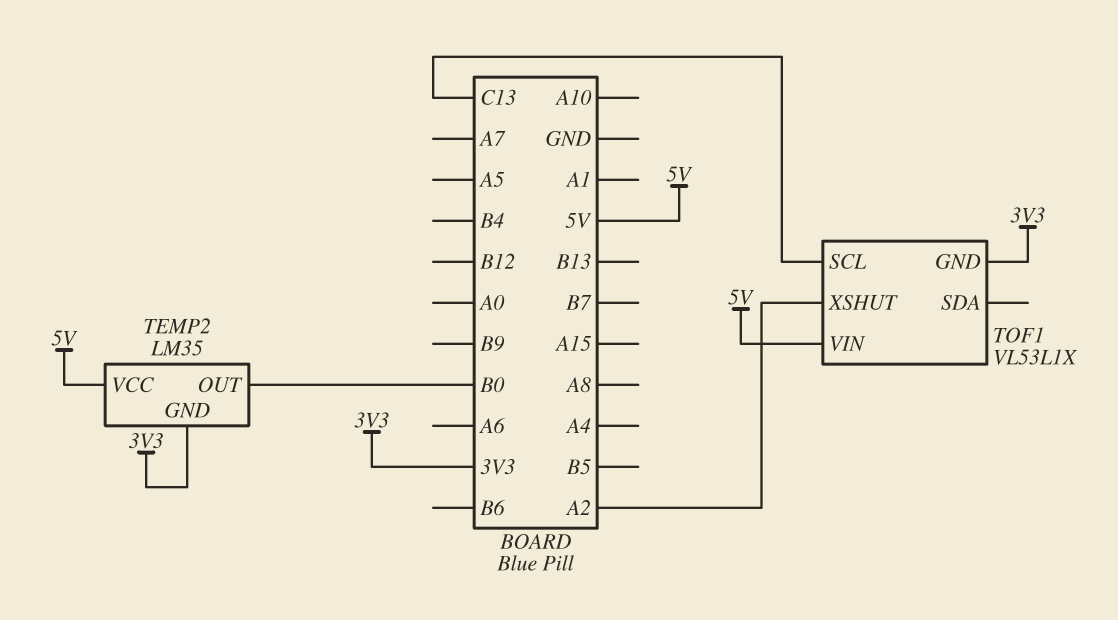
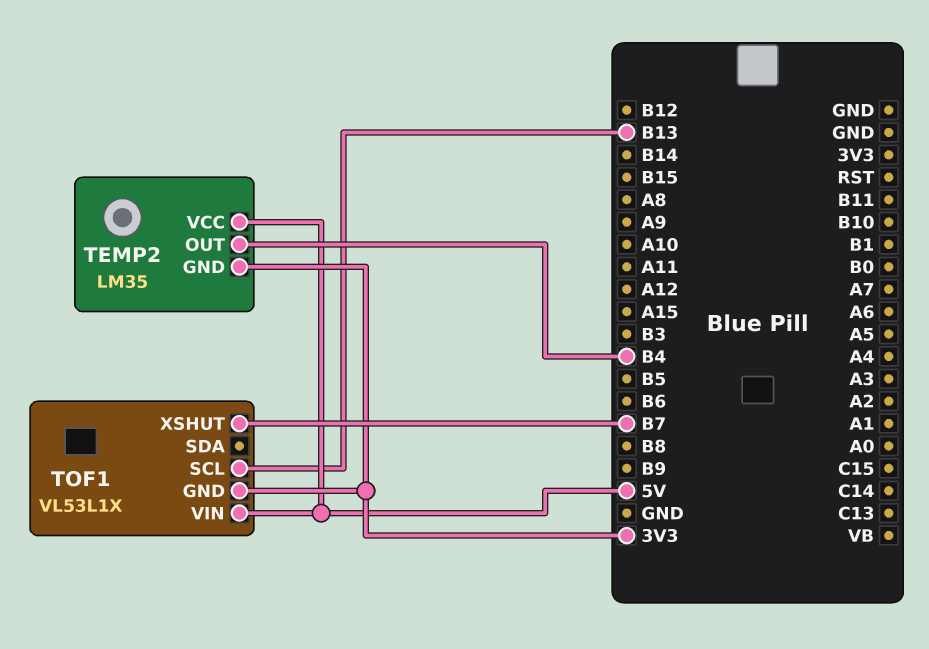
TEMP2 pin OUT: B0 -> B4
TOF1 pin SCL: C13 -> B13
TOF1 pin XSHUT: A2 -> B7

